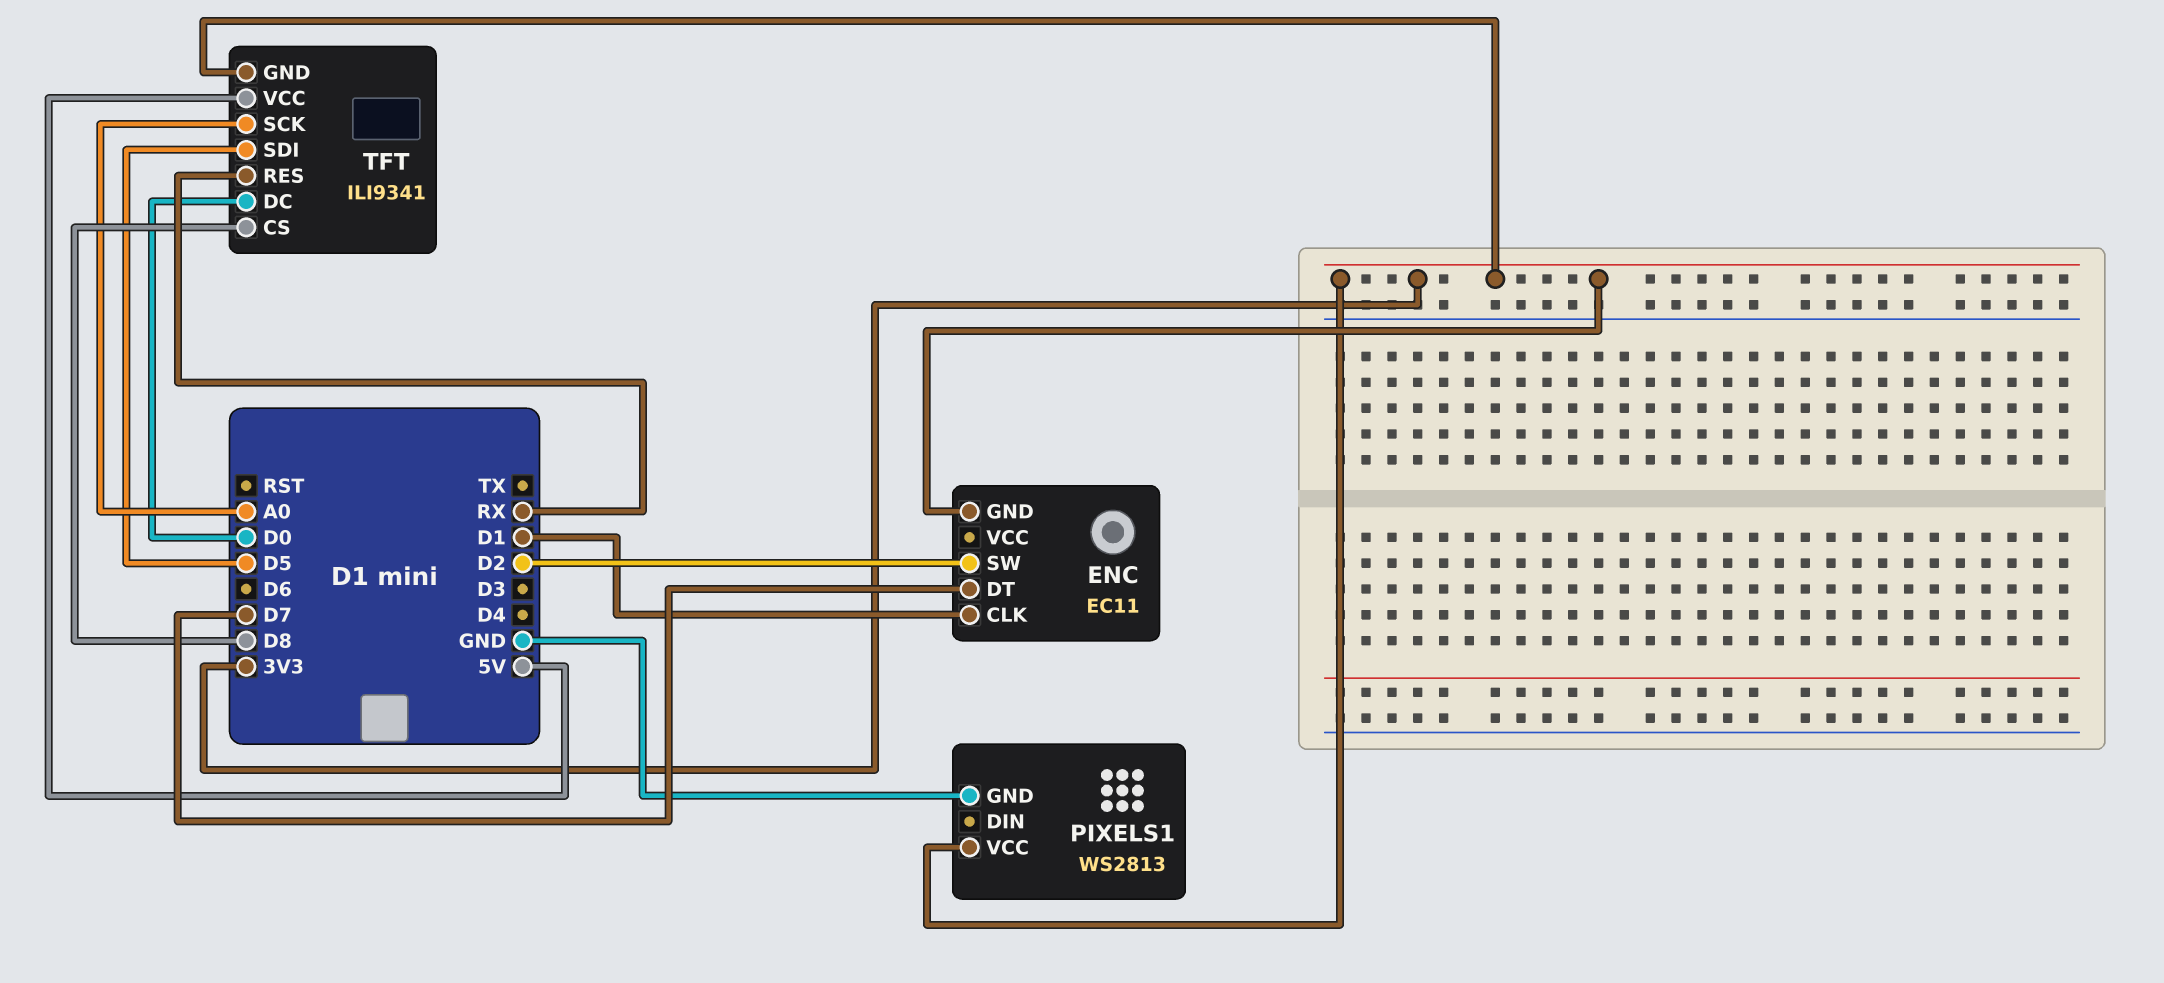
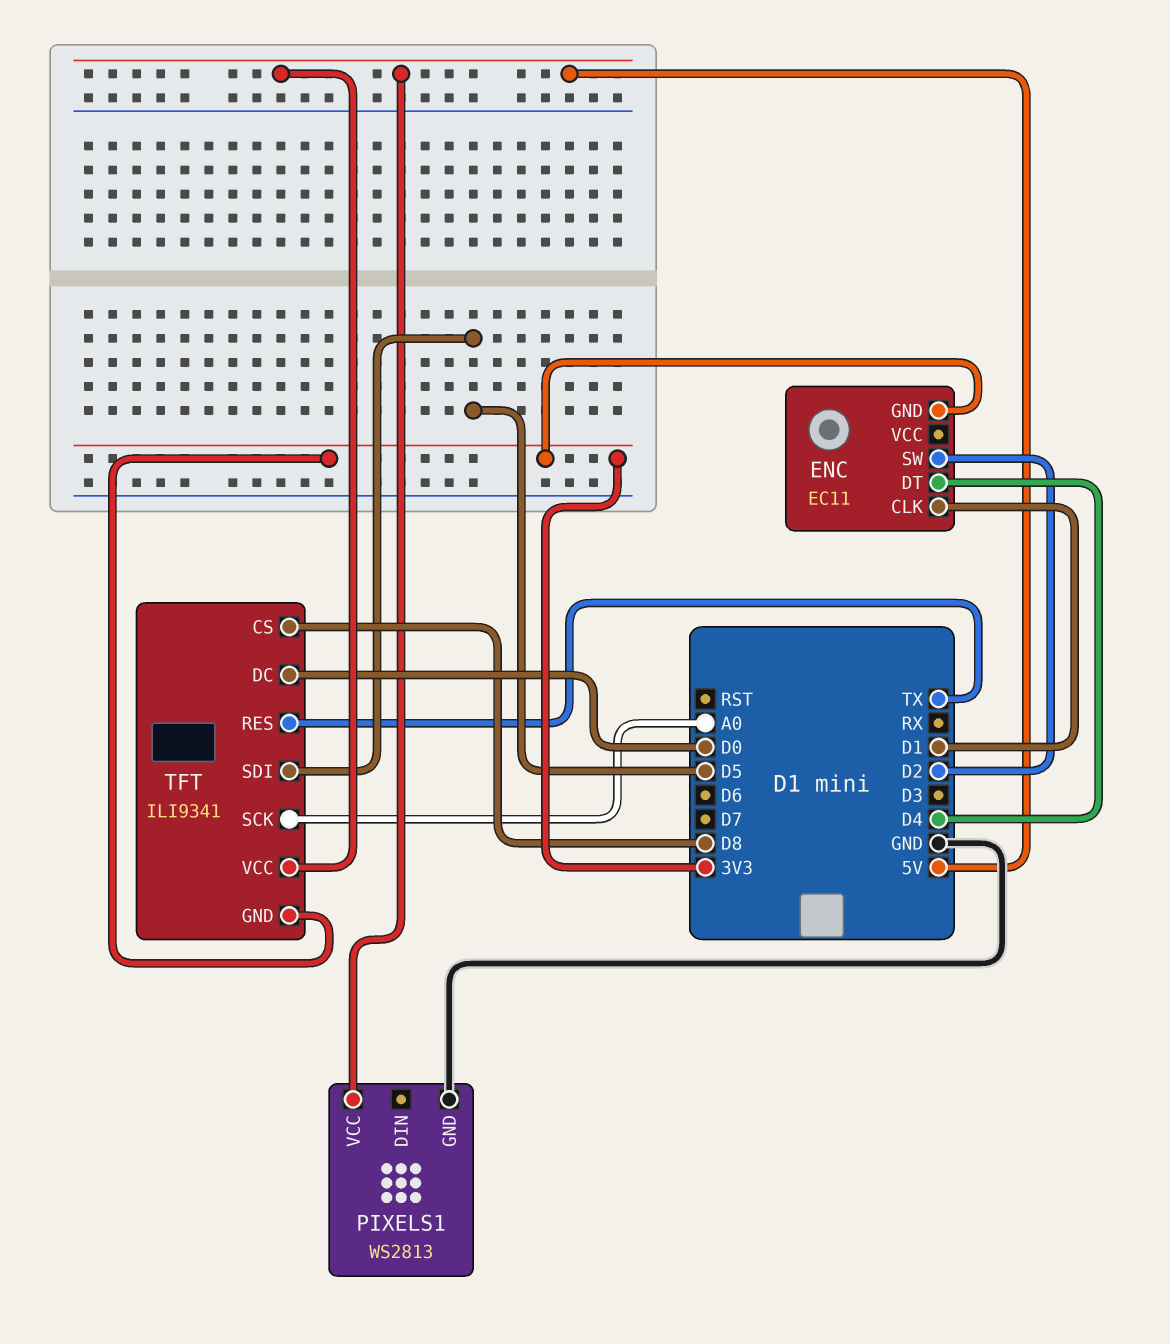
ENC pin DT: D7 -> D4
PIXELS1 pin VCC: 3V3 -> 5V
TFT pin RES: RX -> TX

